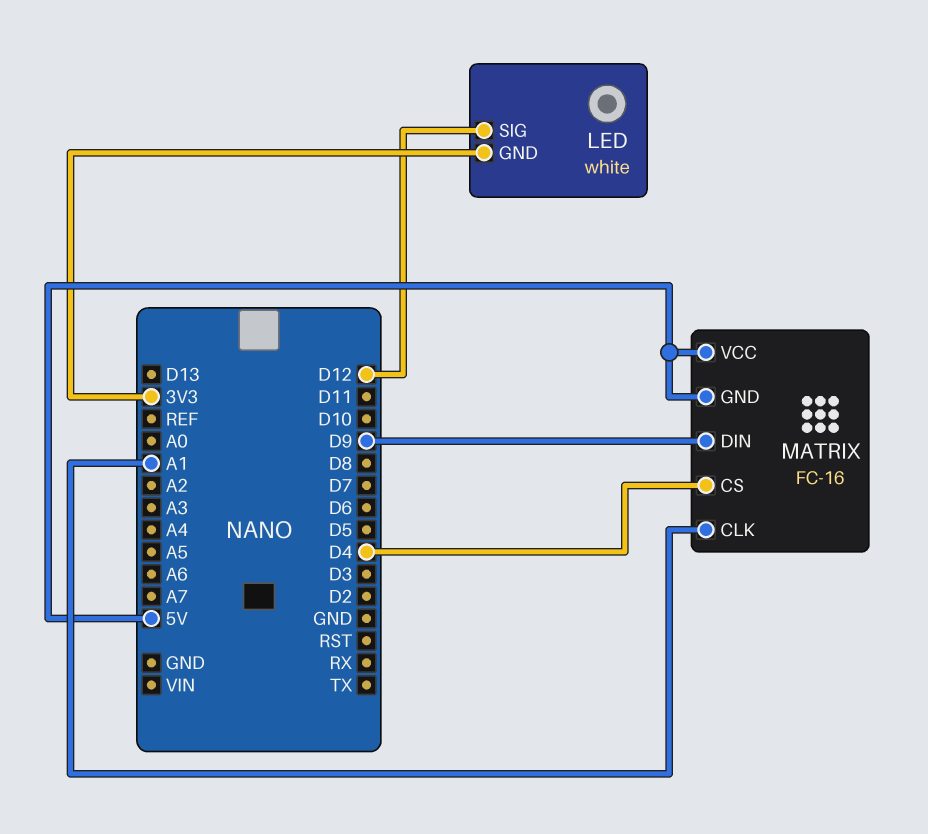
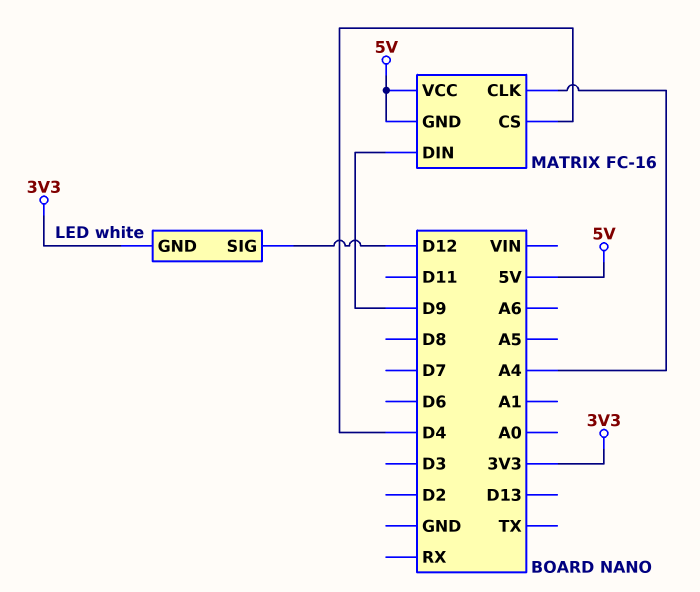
MATRIX pin CLK: A1 -> A4

